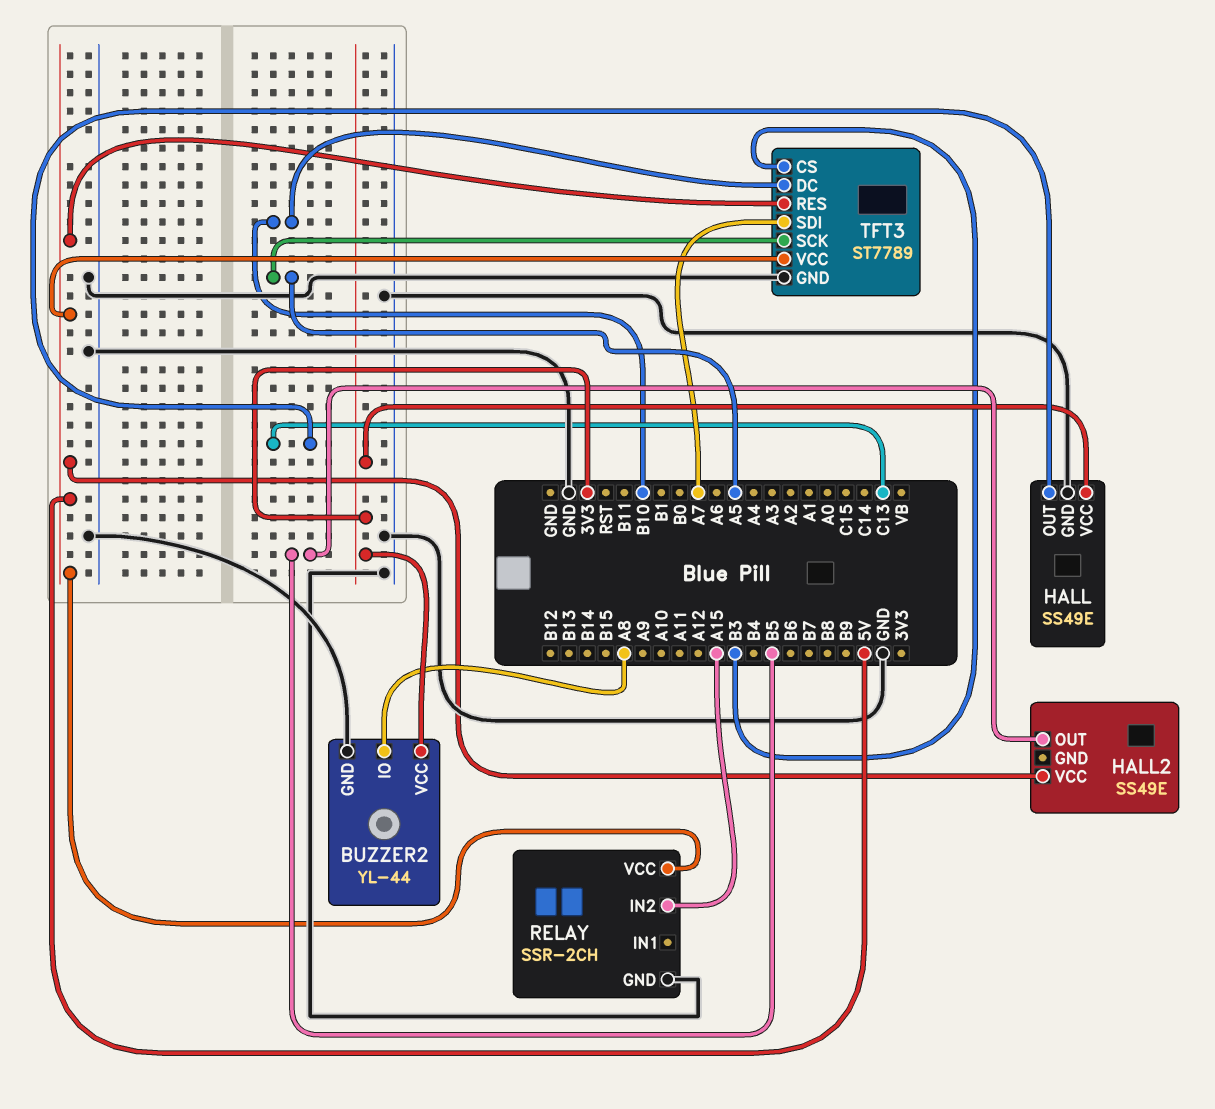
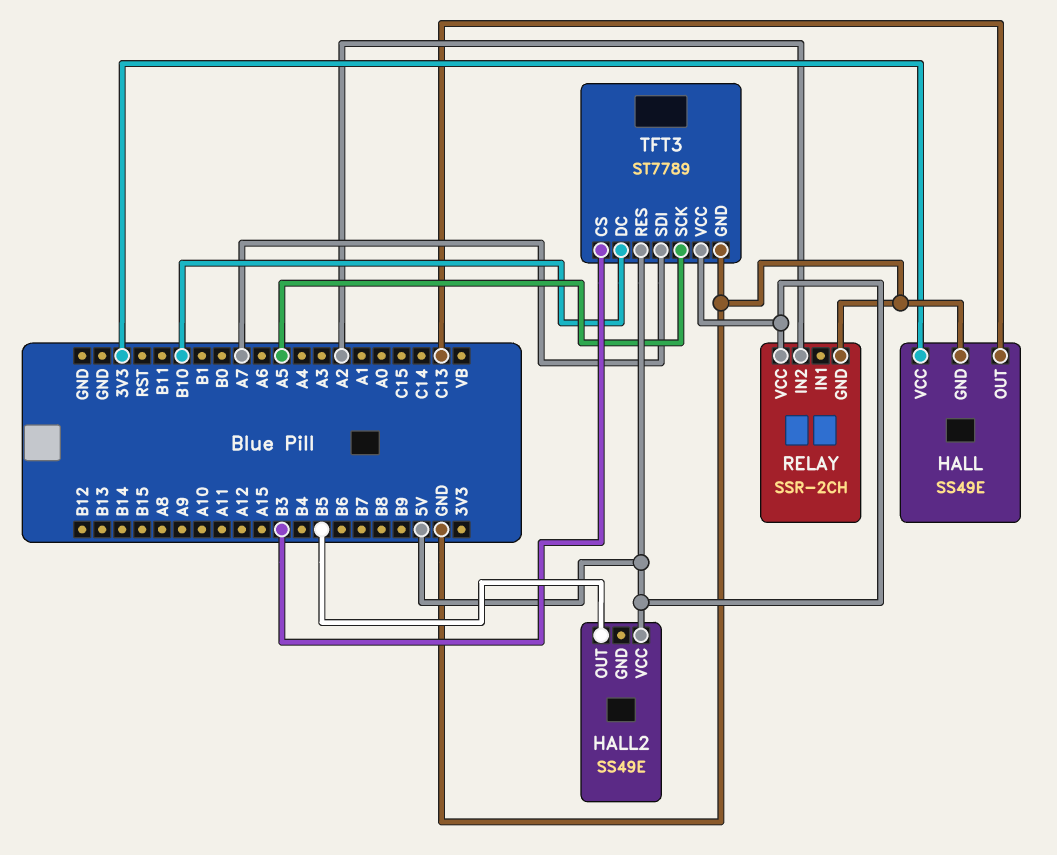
BUZZER2: YL-44 -> none
BUZZER2 pin GND: GND -> none
BUZZER2 pin IO: A8 -> none
BUZZER2 pin VCC: 3V3 -> none
RELAY pin IN2: A15 -> A2

